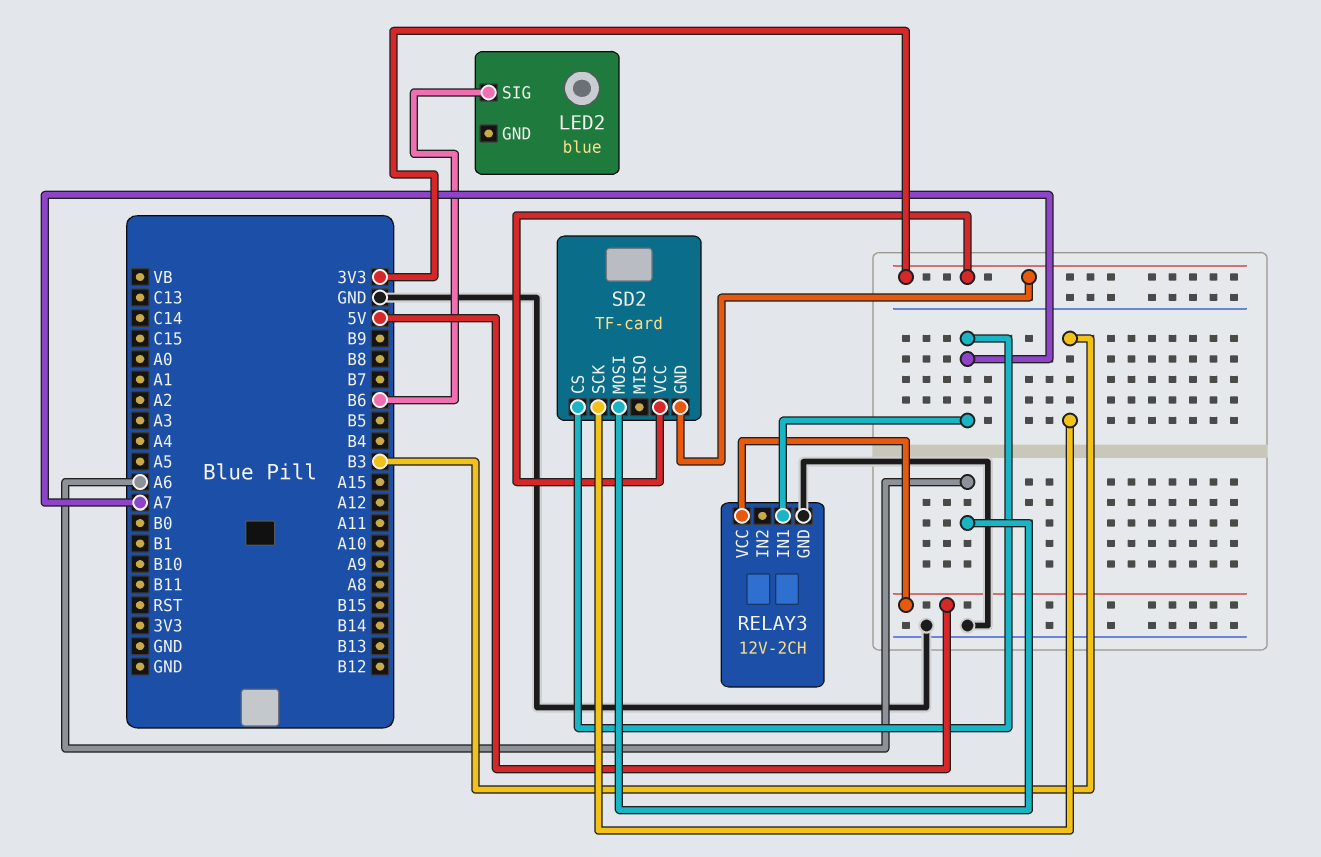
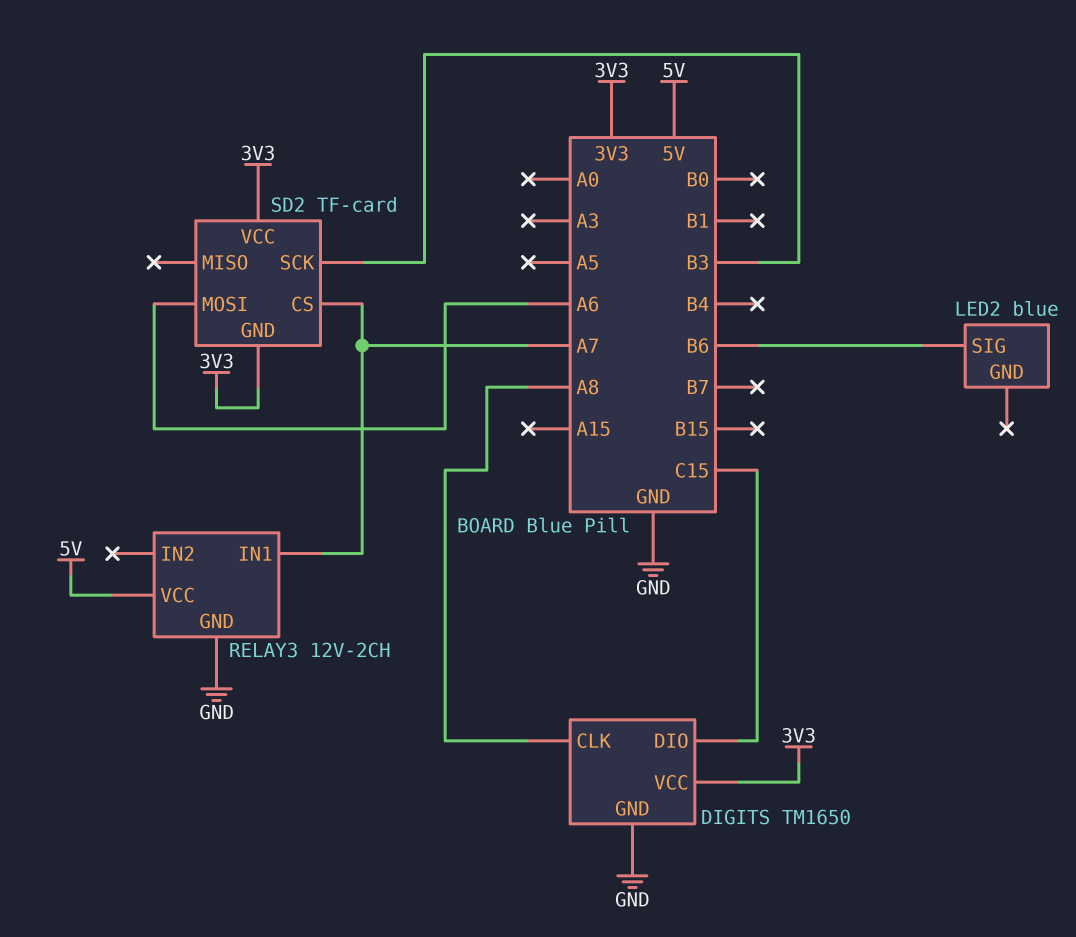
DIGITS: none -> TM1650
DIGITS pin CLK: none -> A8
DIGITS pin DIO: none -> C15
DIGITS pin GND: none -> GND
DIGITS pin VCC: none -> 3V3

